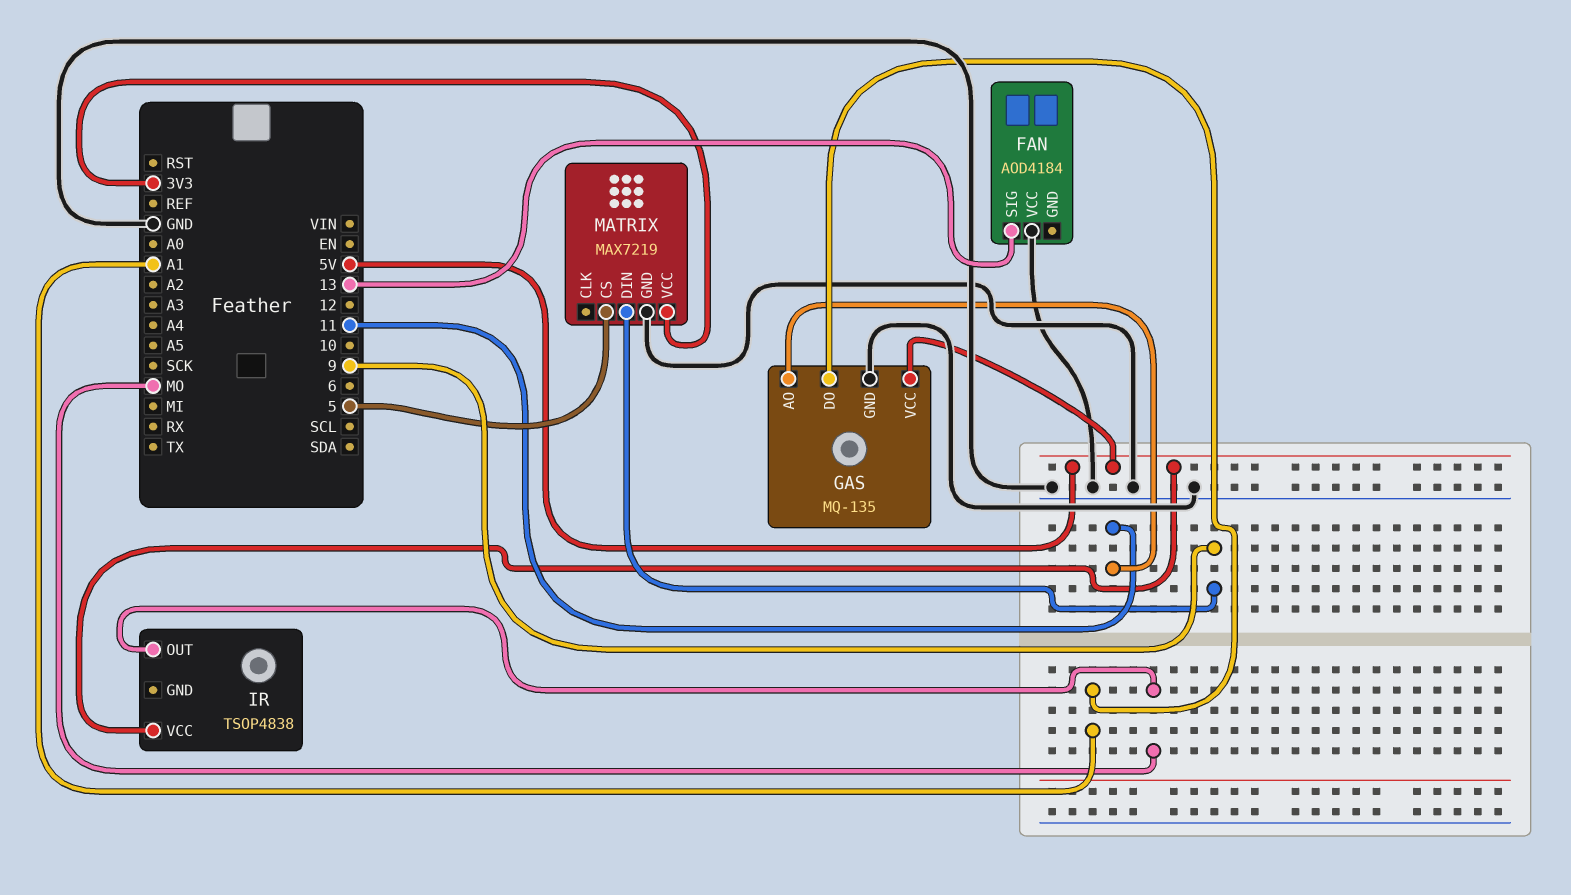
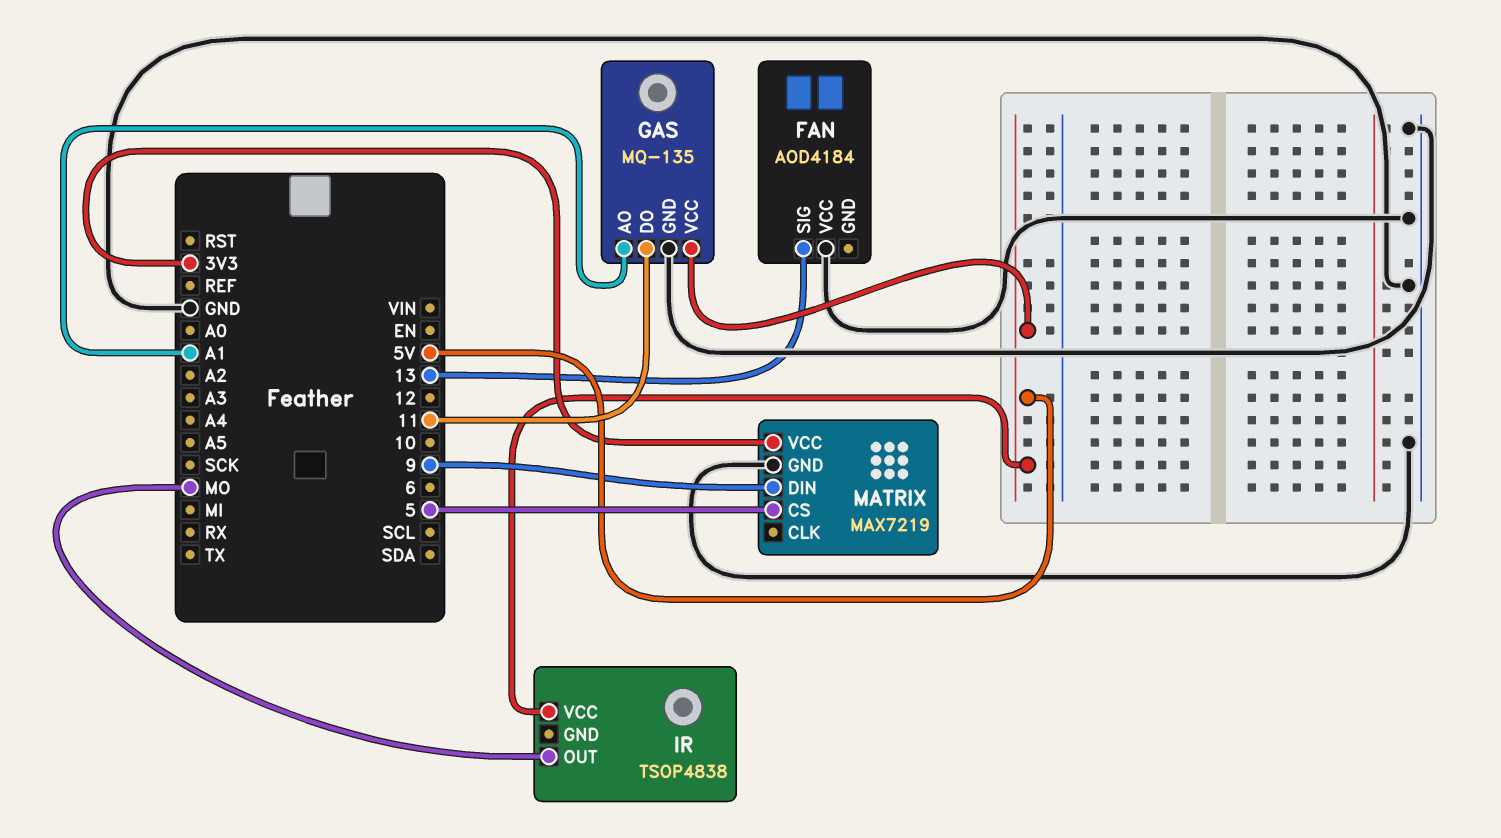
GAS pin AO: 11 -> A1
GAS pin DO: A1 -> 11

